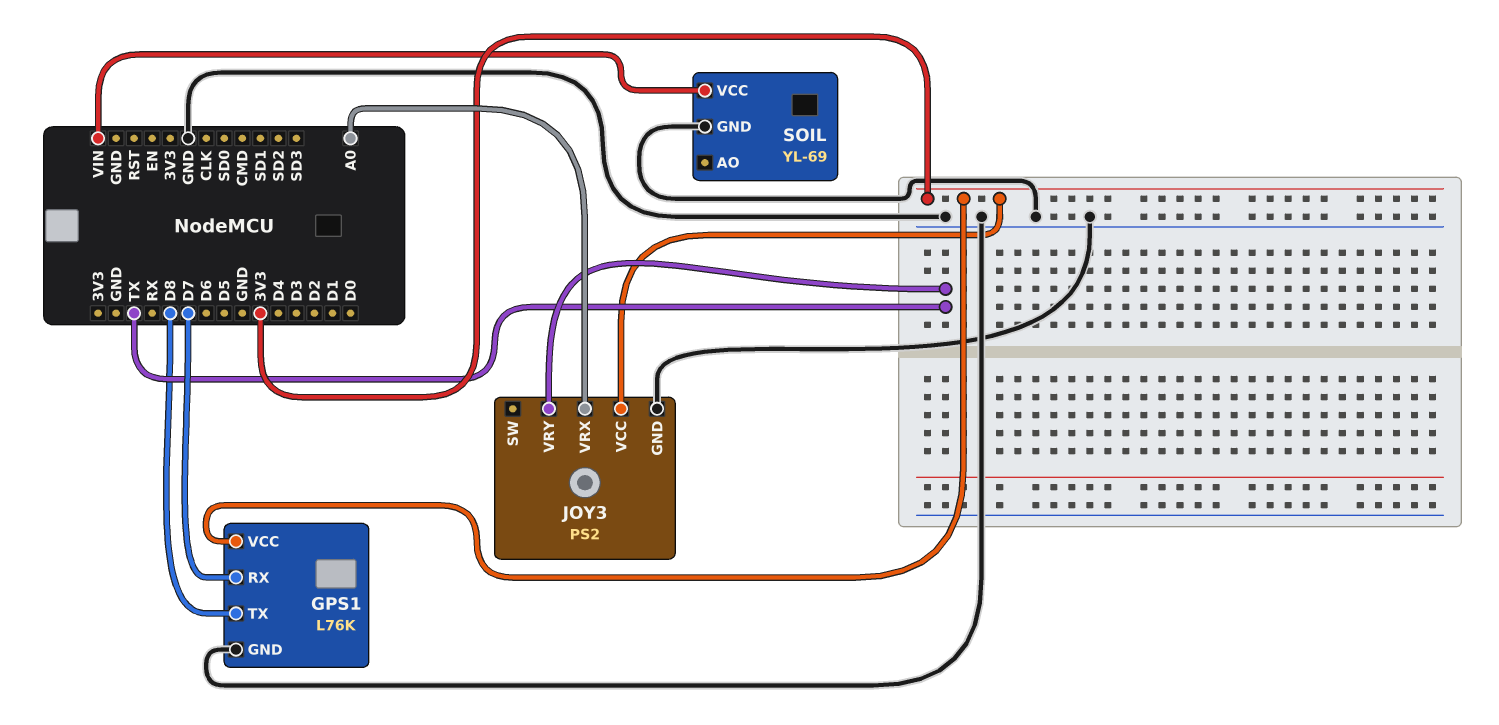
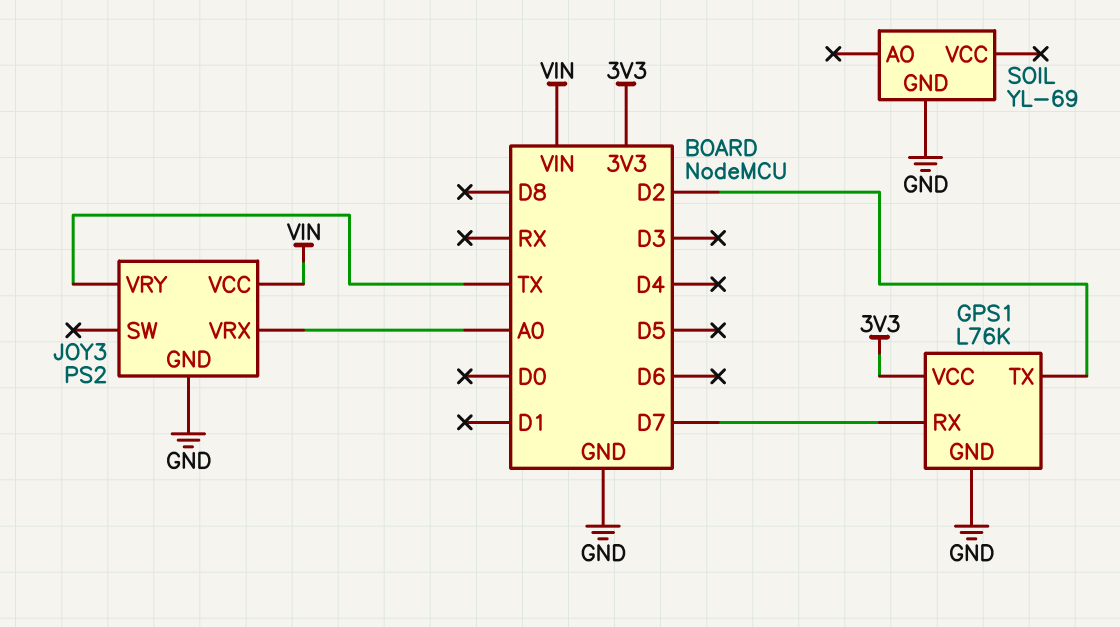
GPS1 pin TX: D8 -> D2
JOY3 pin VCC: 3V3 -> VIN
SOIL pin VCC: VIN -> none

